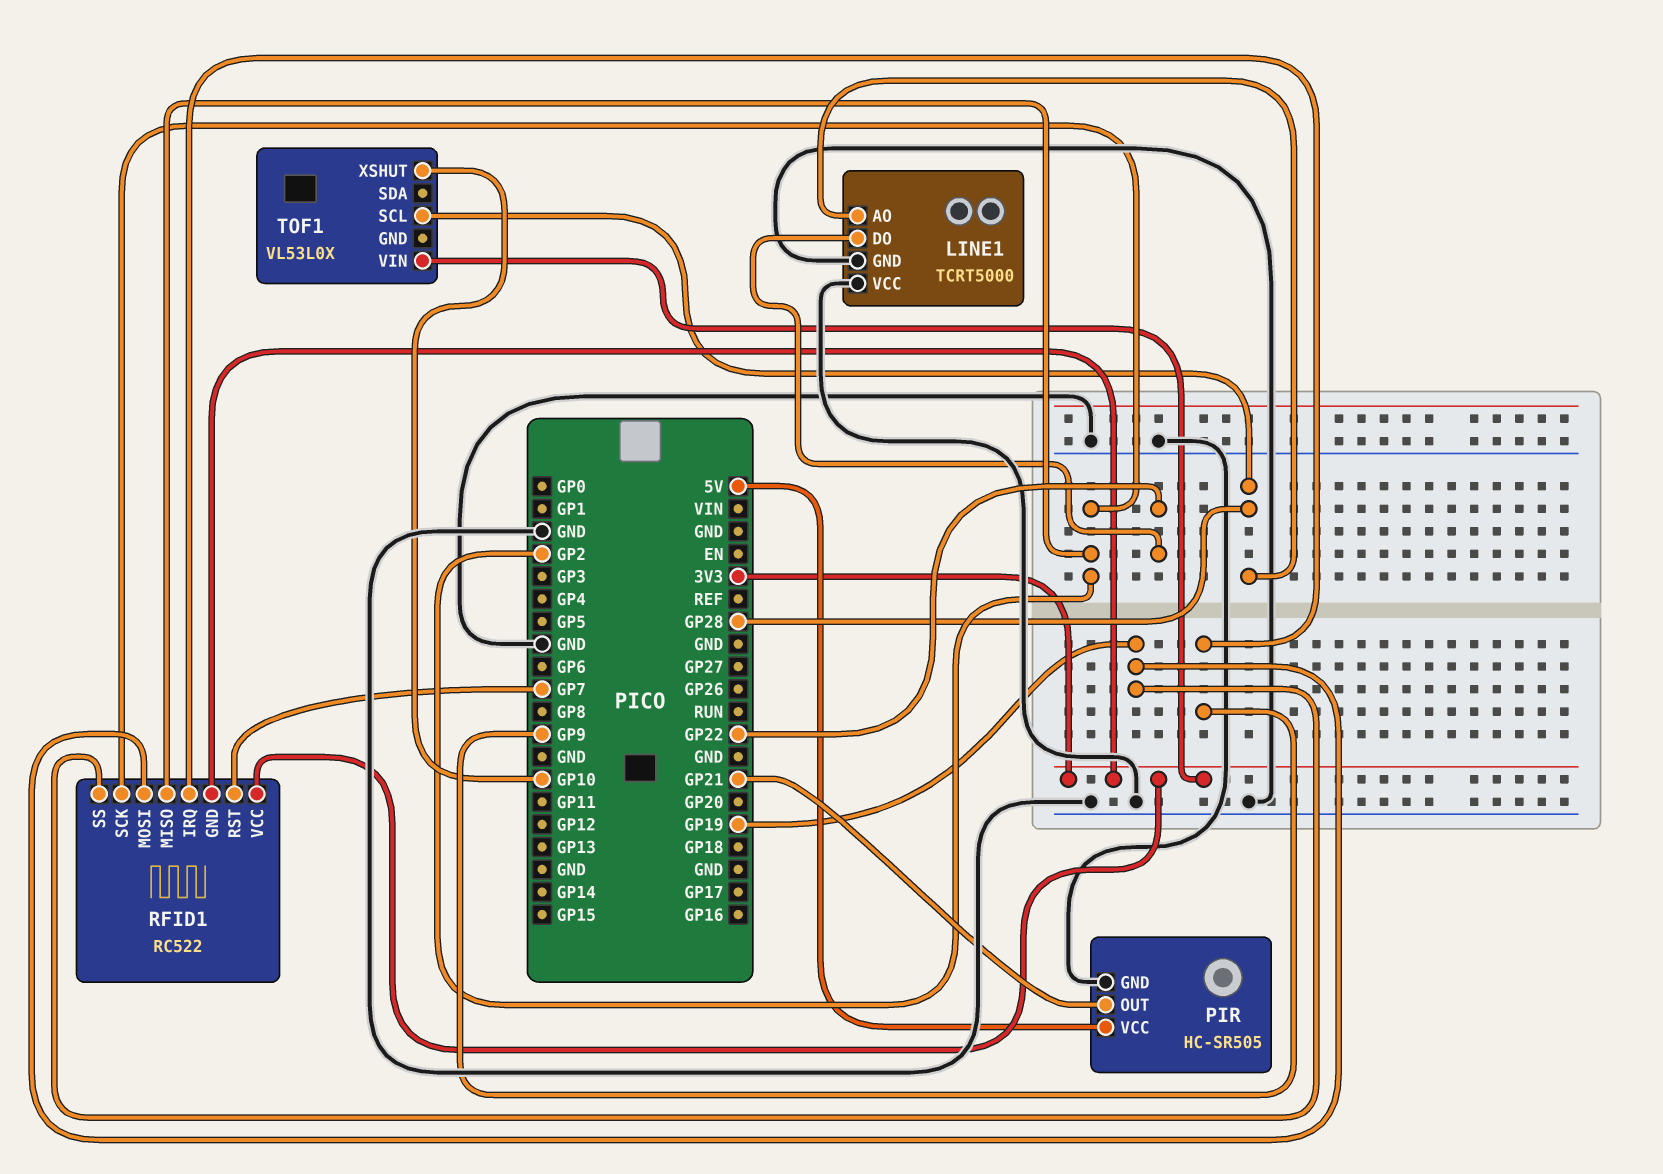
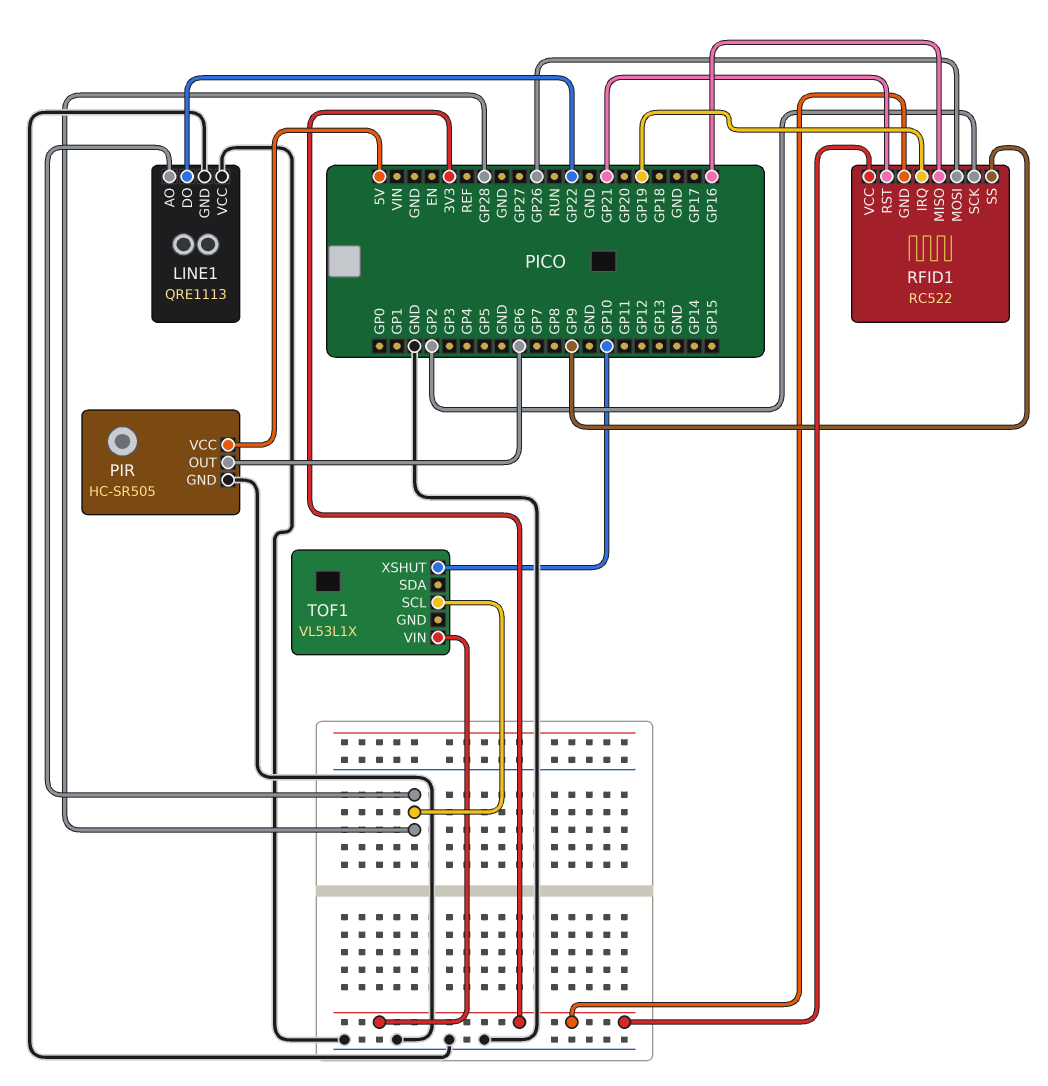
LINE1: TCRT5000 -> QRE1113
PIR pin OUT: GP21 -> GP6
RFID1 pin IRQ: GP9 -> GP19
RFID1 pin MISO: GP2 -> GP16
RFID1 pin MOSI: GP19 -> GP26
RFID1 pin RST: GP7 -> GP21
RFID1 pin SS: GP19 -> GP9
TOF1: VL53L0X -> VL53L1X

